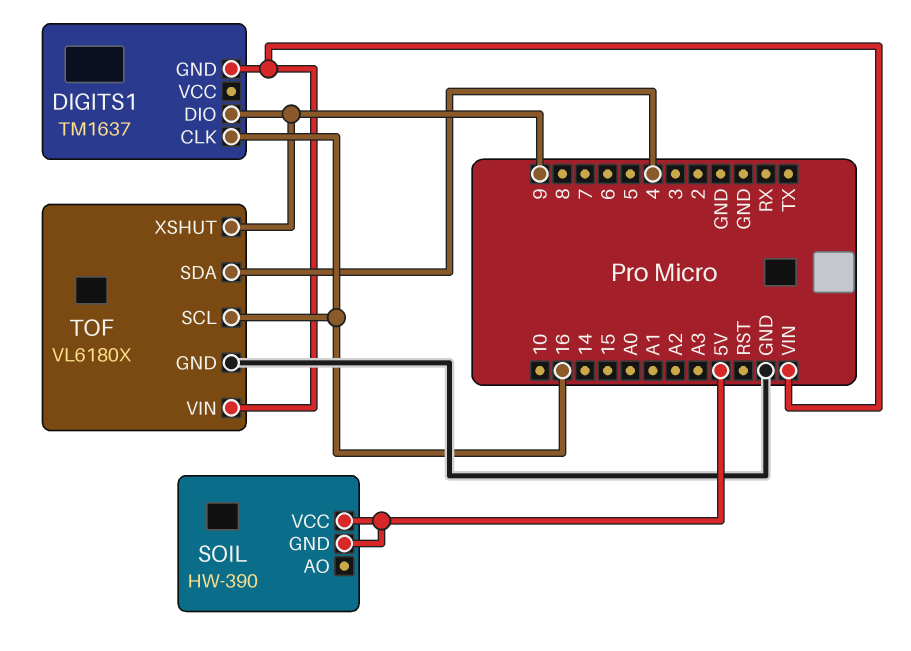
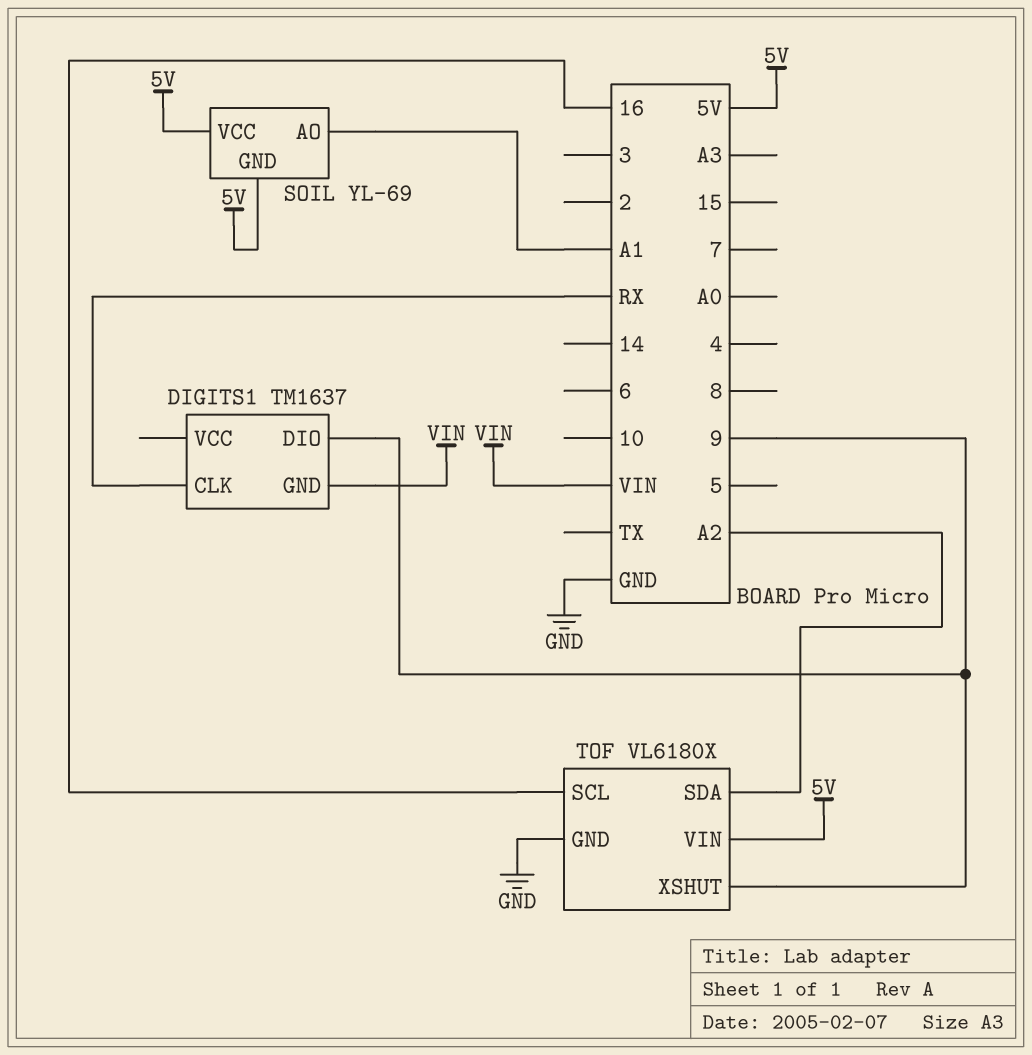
DIGITS1 pin CLK: 16 -> RX
SOIL: HW-390 -> YL-69
SOIL pin AO: none -> A1
TOF pin SDA: 4 -> A2
TOF pin VIN: VIN -> 5V

